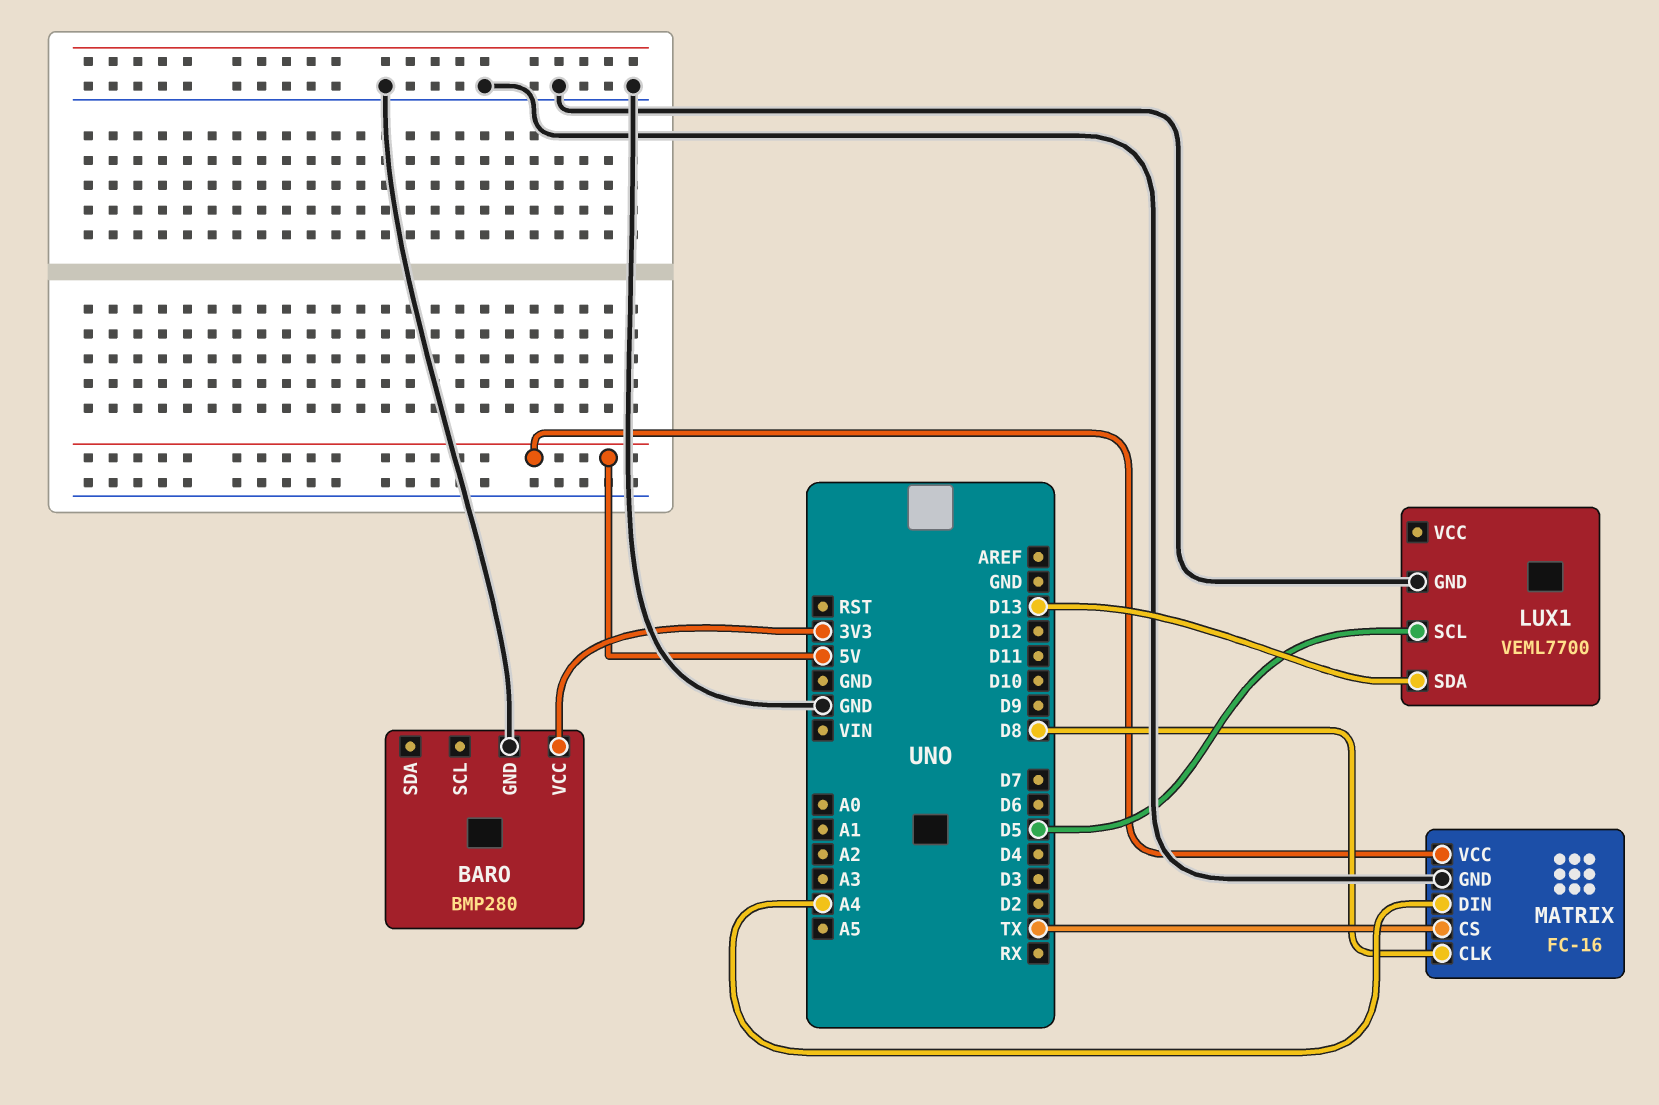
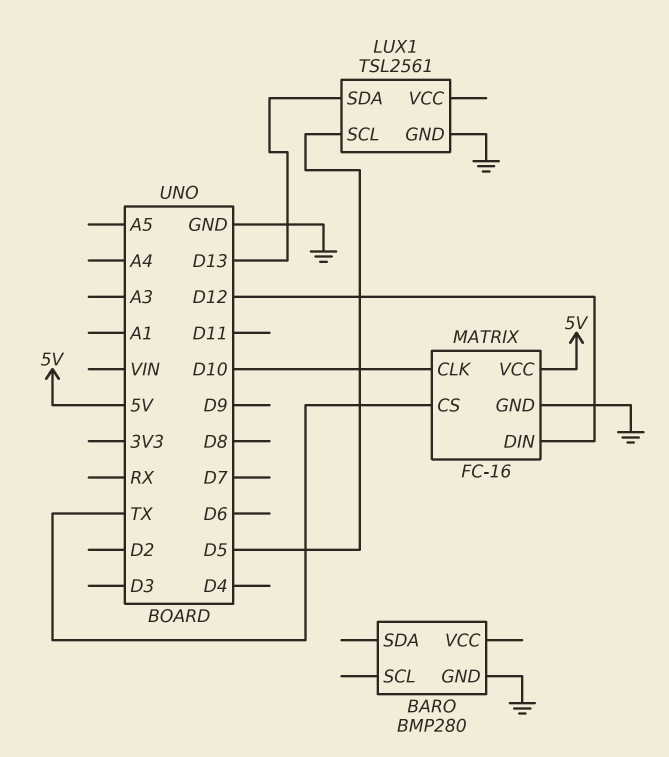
BARO pin VCC: 3V3 -> none
LUX1: VEML7700 -> TSL2561
MATRIX pin CLK: D8 -> D10
MATRIX pin DIN: A4 -> D12

